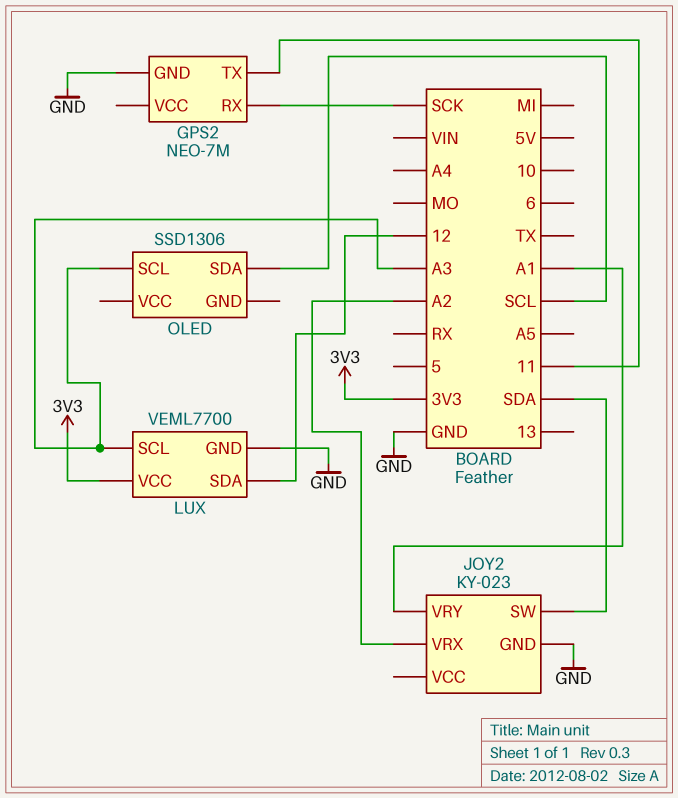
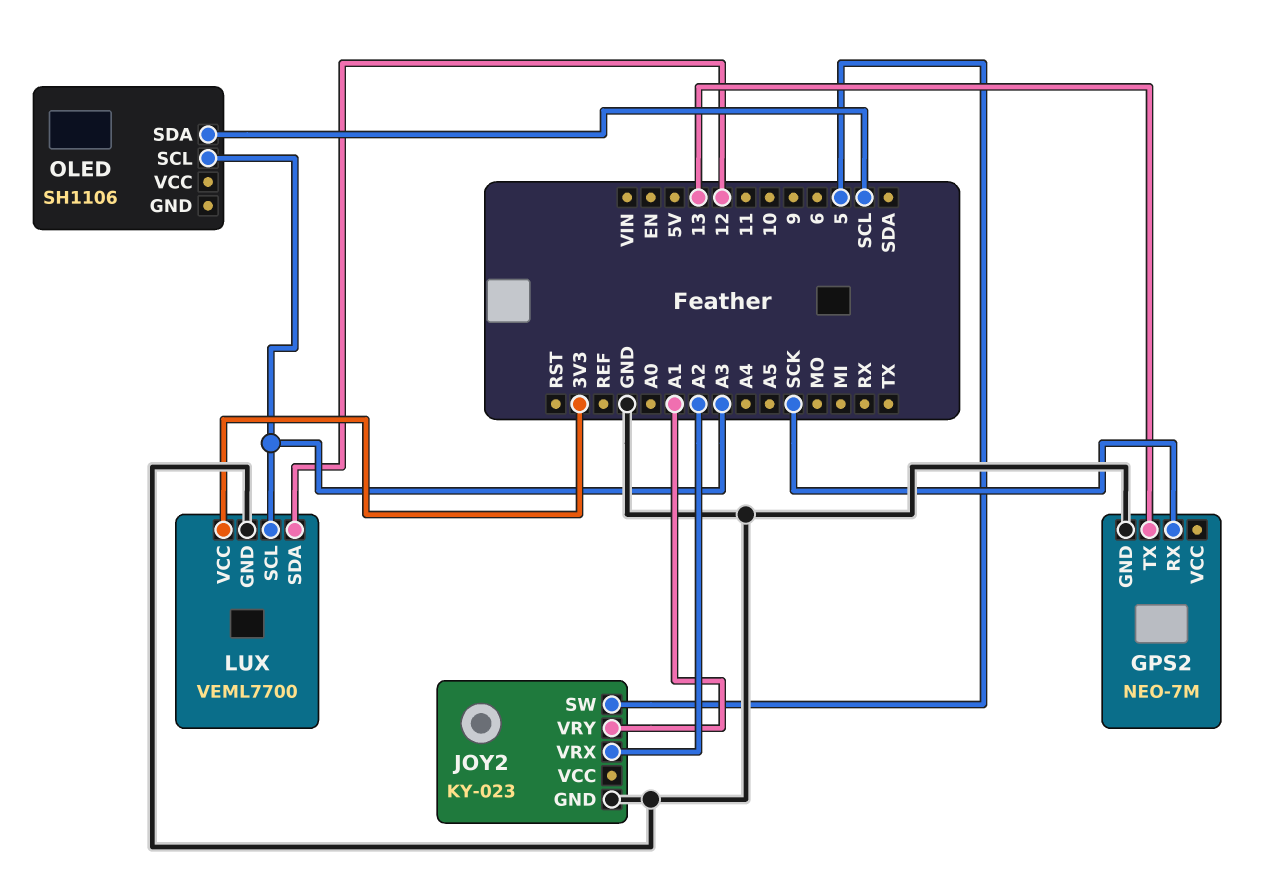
GPS2 pin TX: 11 -> 13
JOY2 pin SW: SDA -> 5
OLED: SSD1306 -> SH1106

